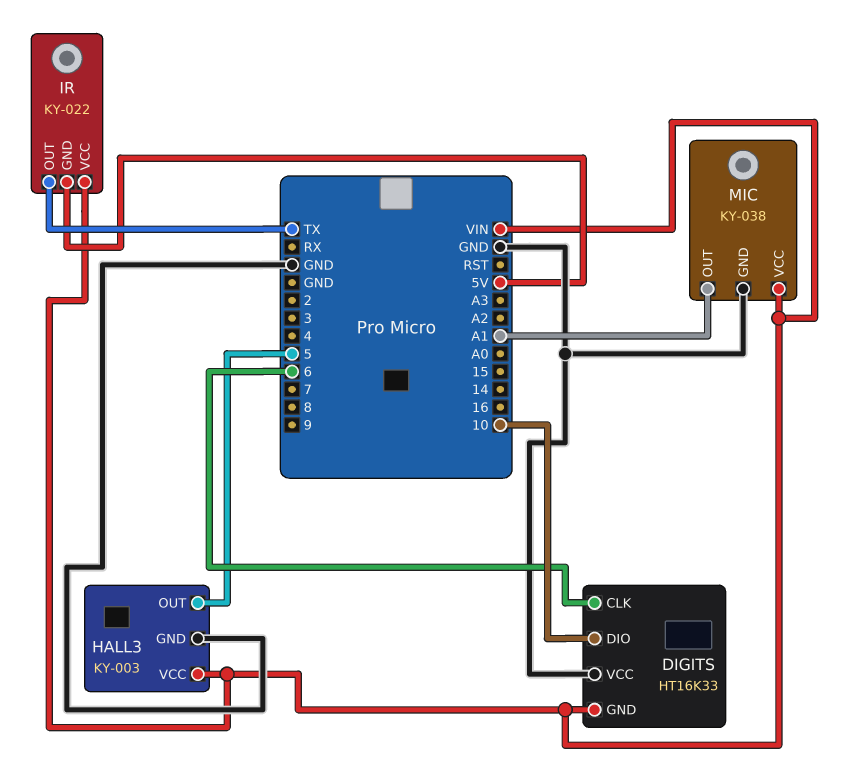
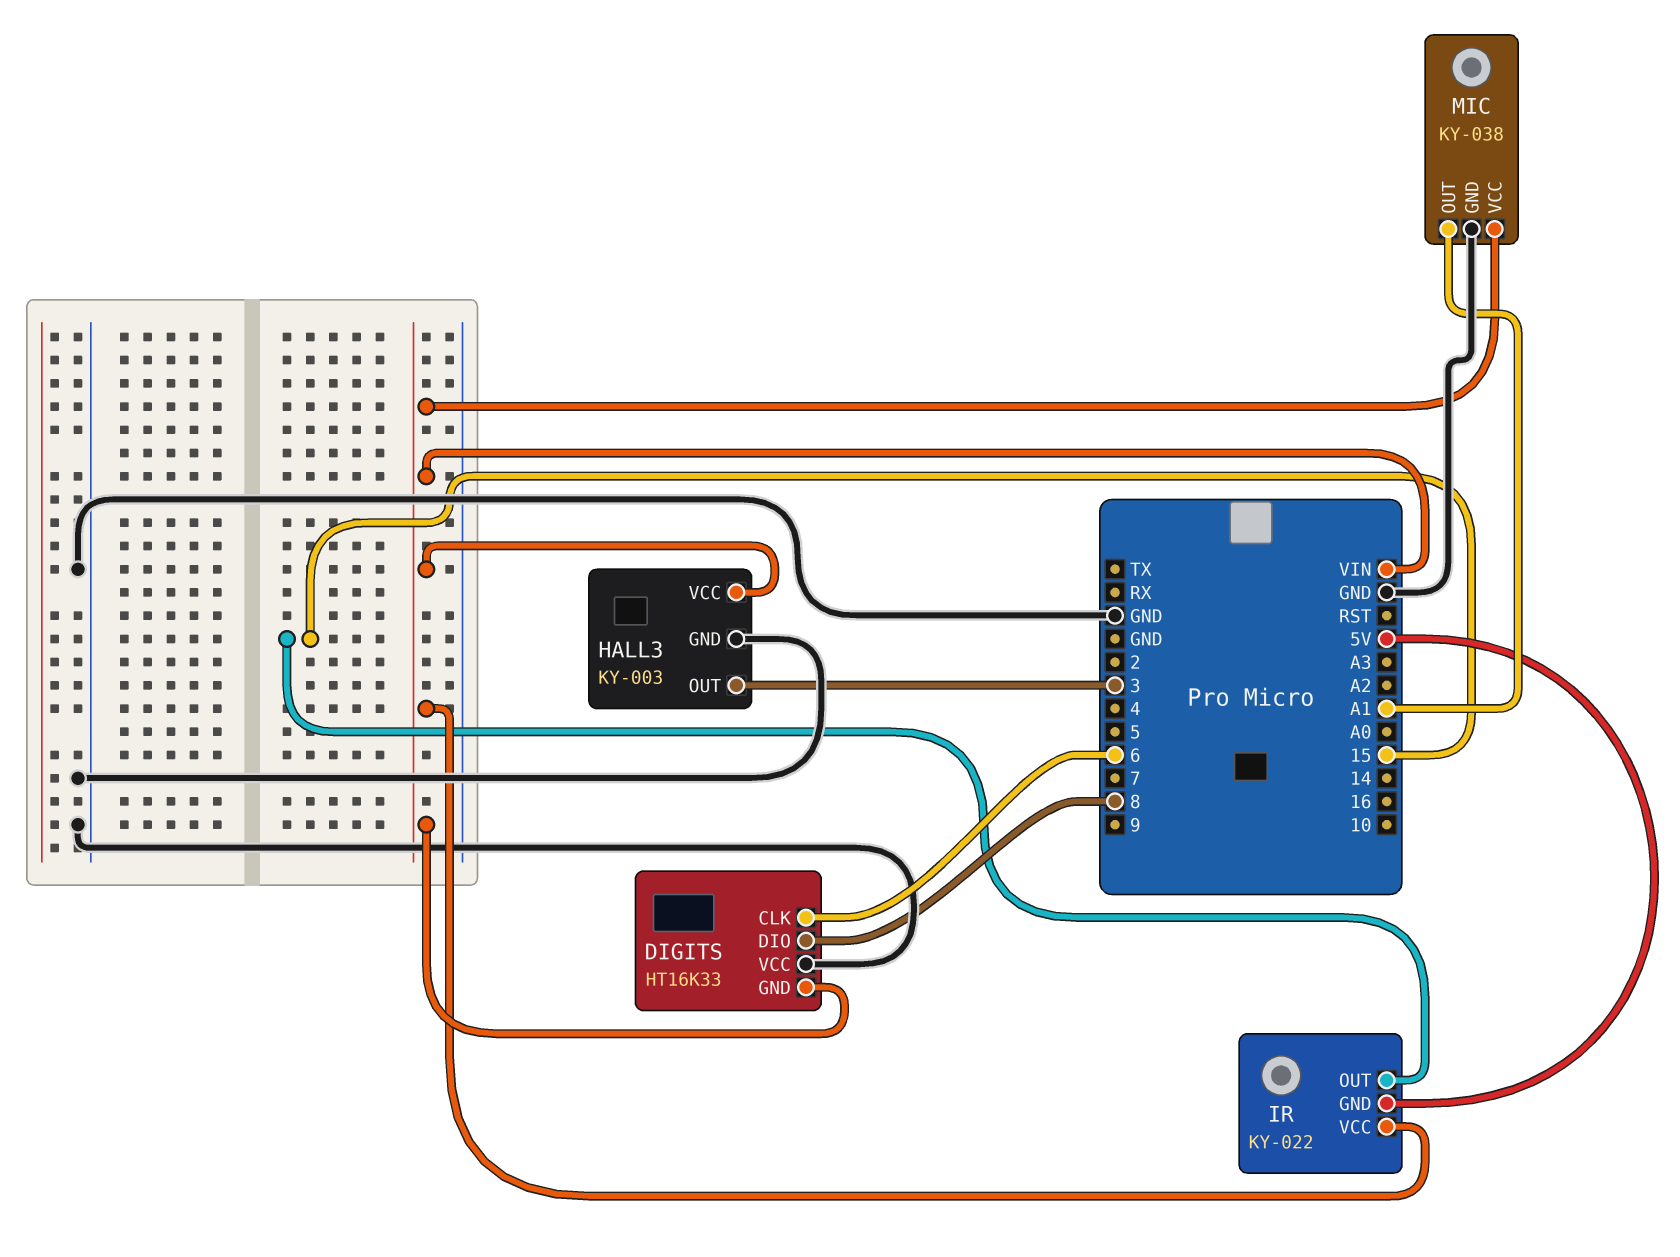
DIGITS pin DIO: 10 -> 8
HALL3 pin OUT: 5 -> 3
IR pin OUT: TX -> 15

